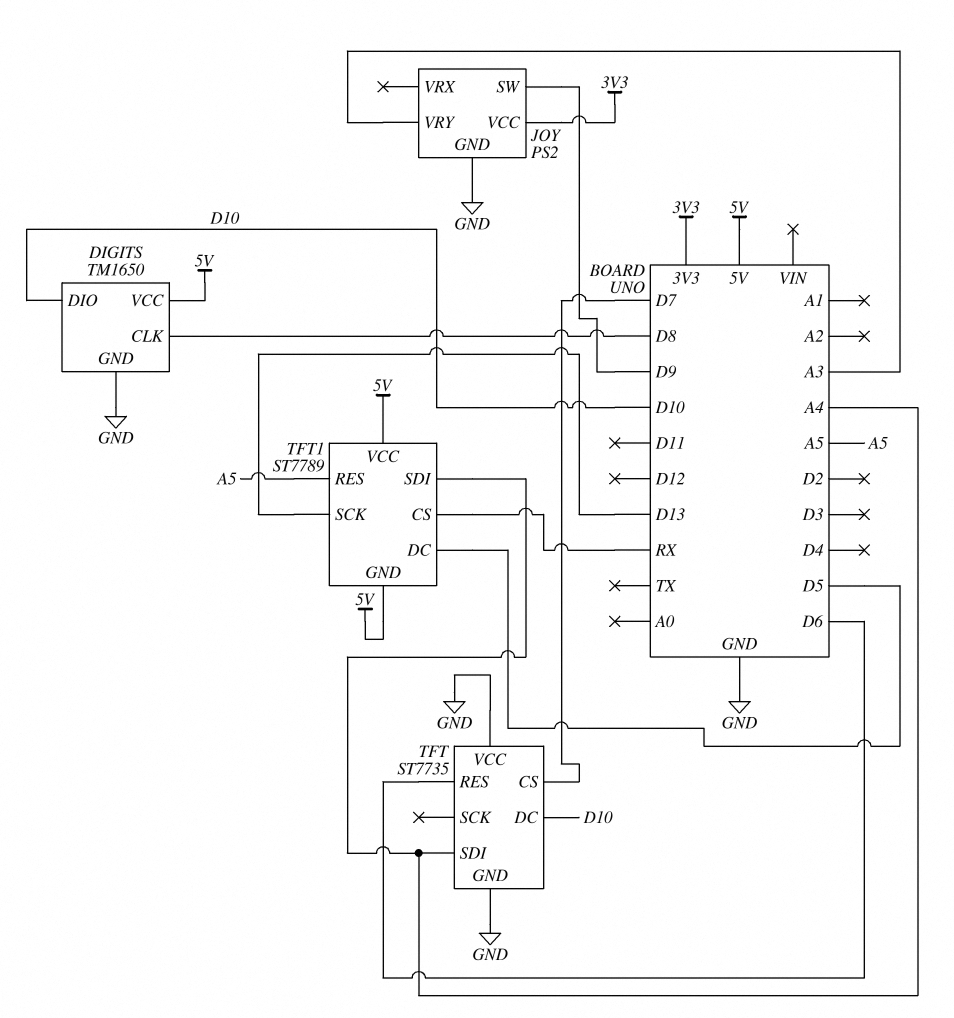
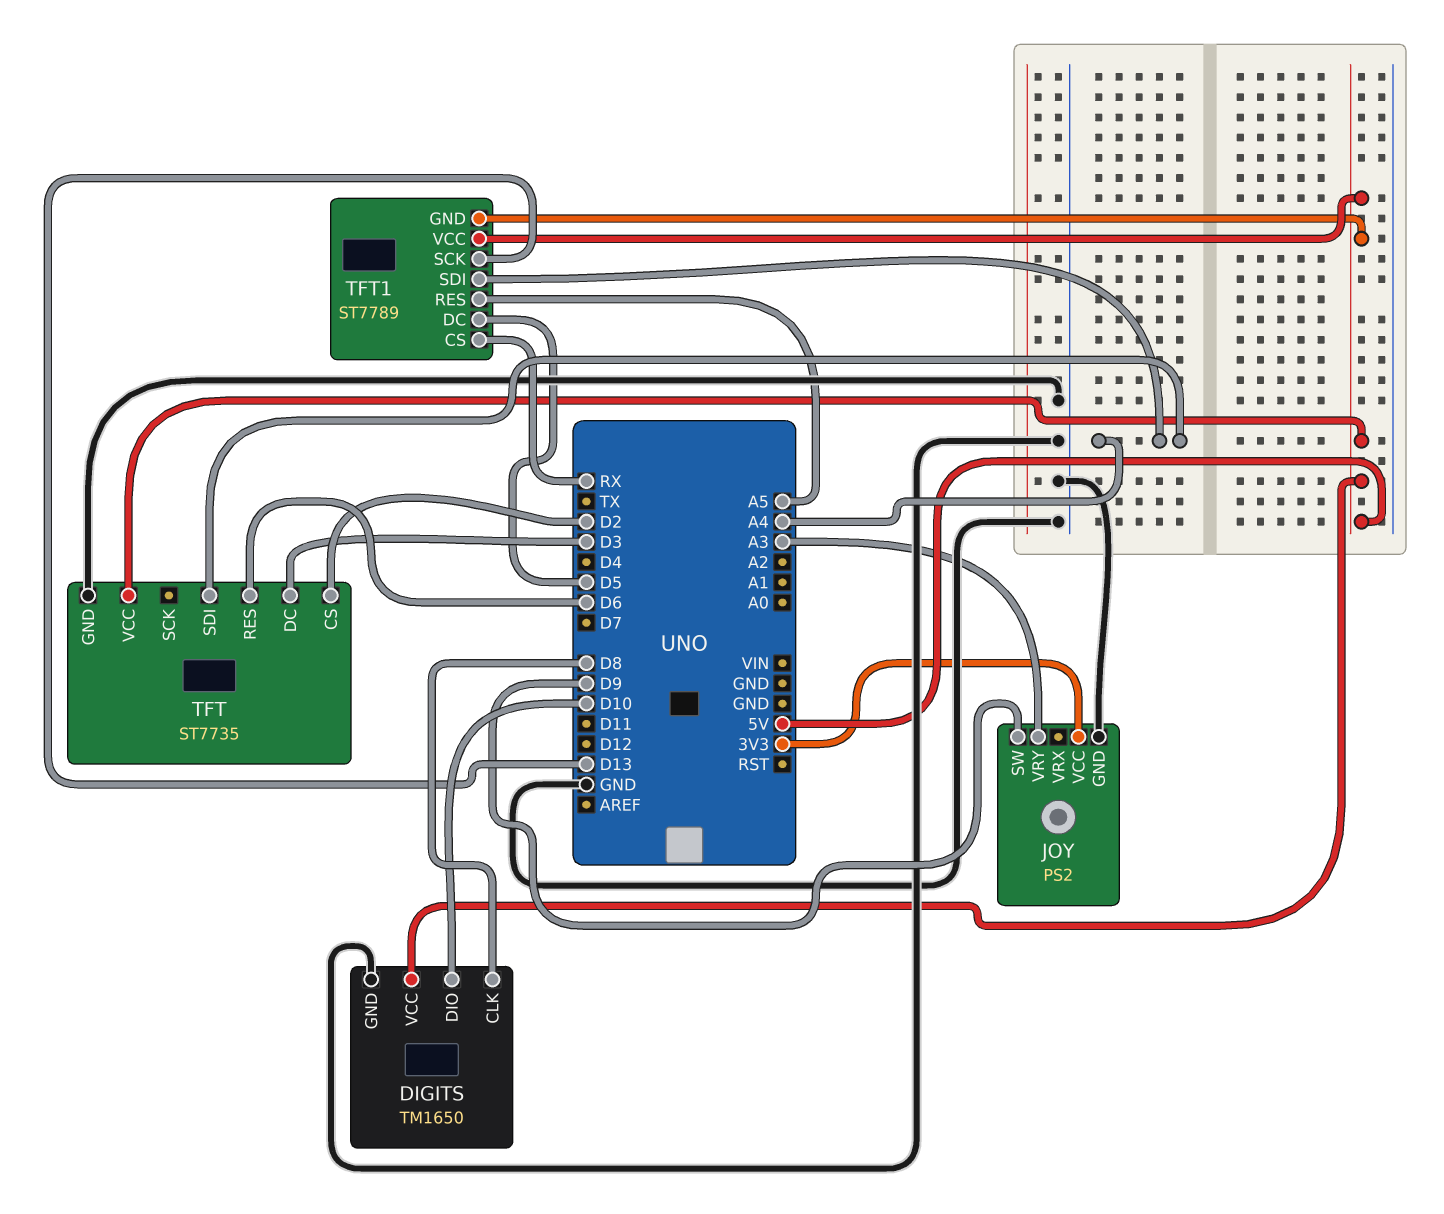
TFT pin CS: D7 -> D2
TFT pin DC: D10 -> D3
TFT pin VCC: GND -> 5V

